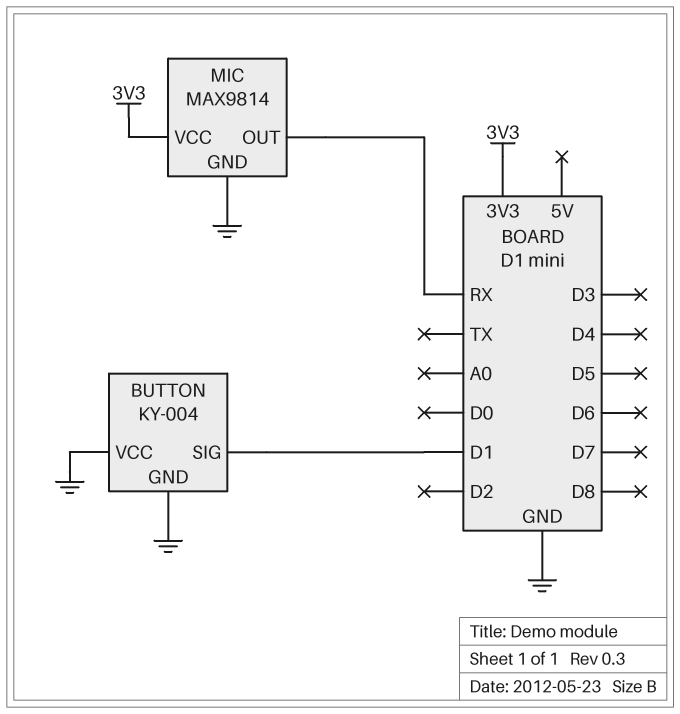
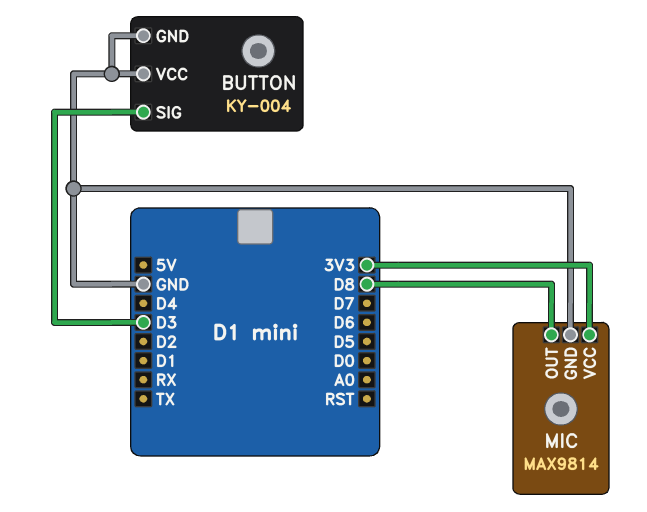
BUTTON pin SIG: D1 -> D3
MIC pin OUT: RX -> D8

